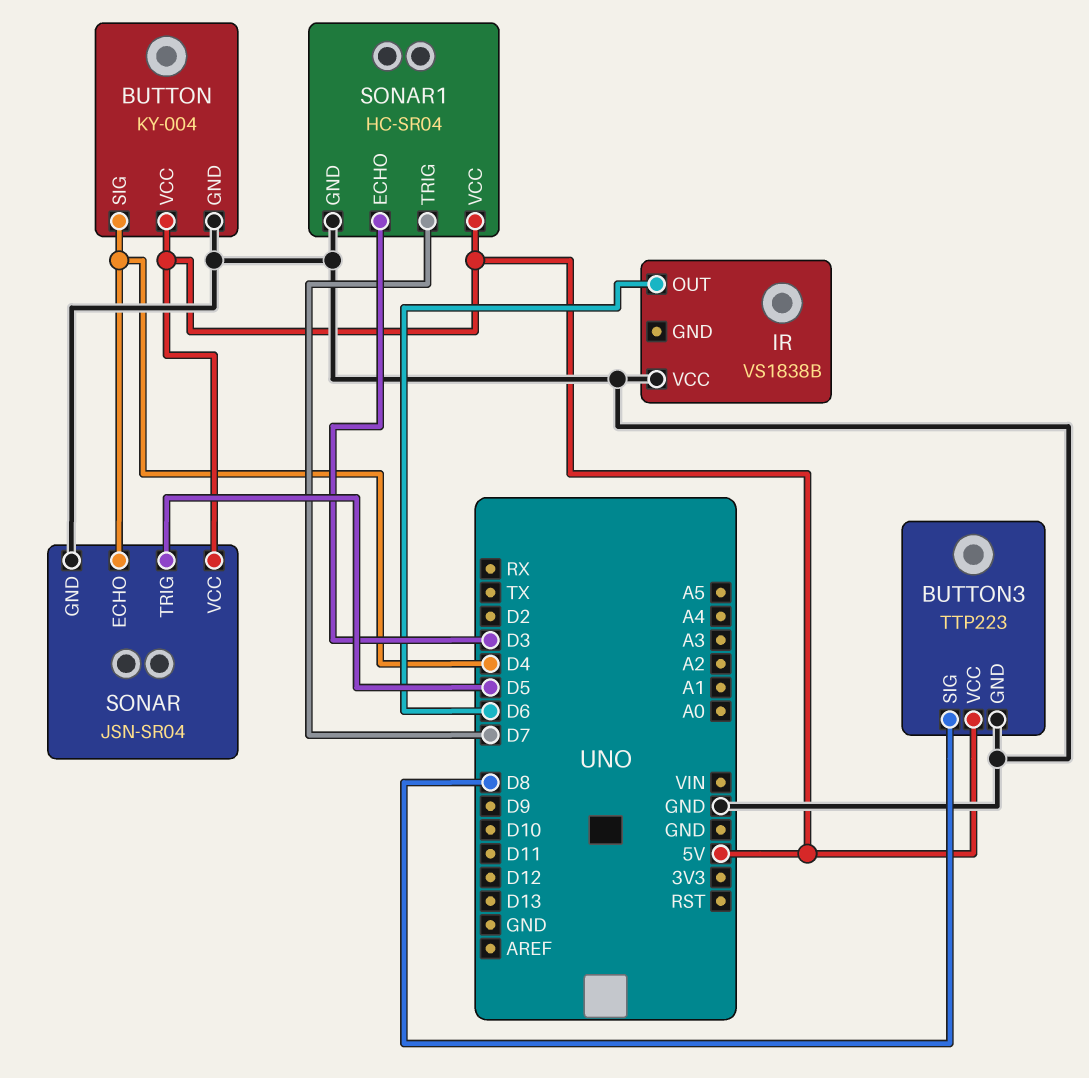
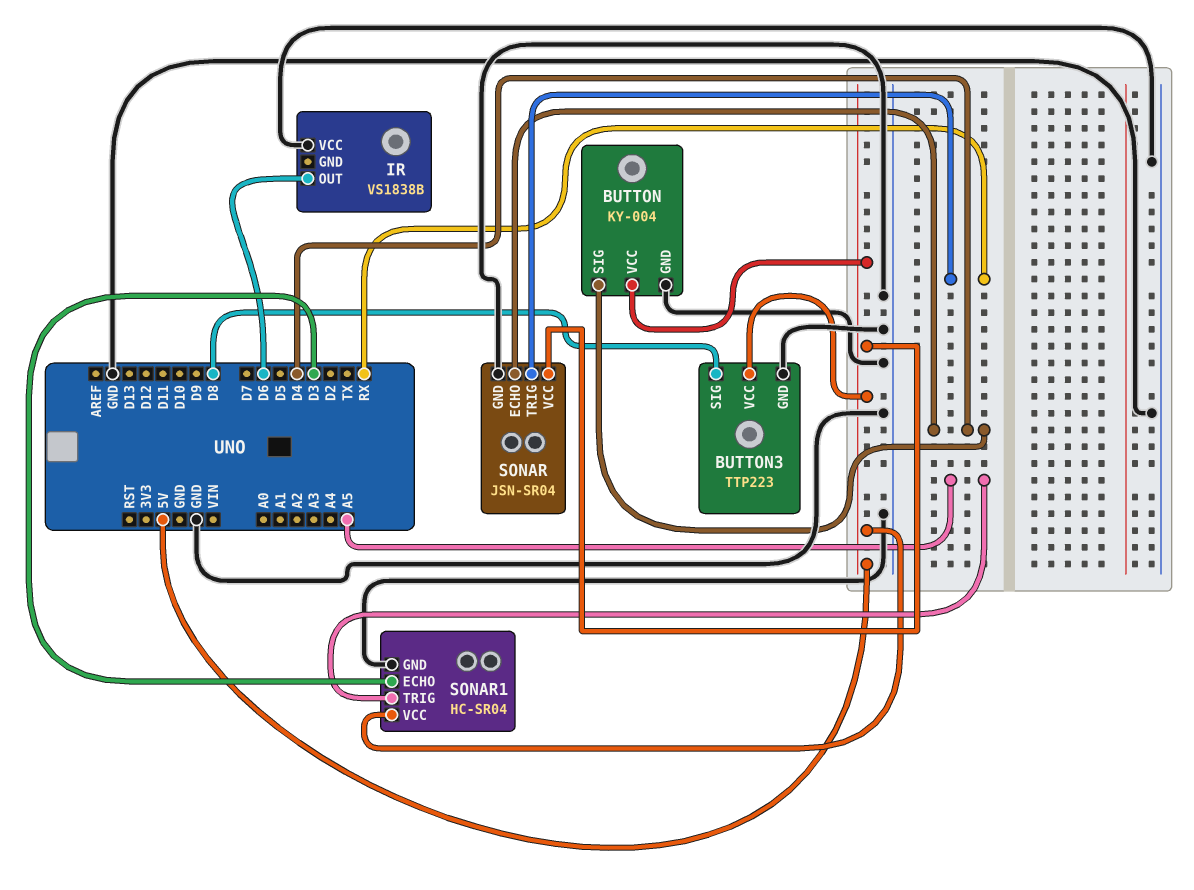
SONAR pin TRIG: D5 -> RX
SONAR1 pin TRIG: D7 -> A5

